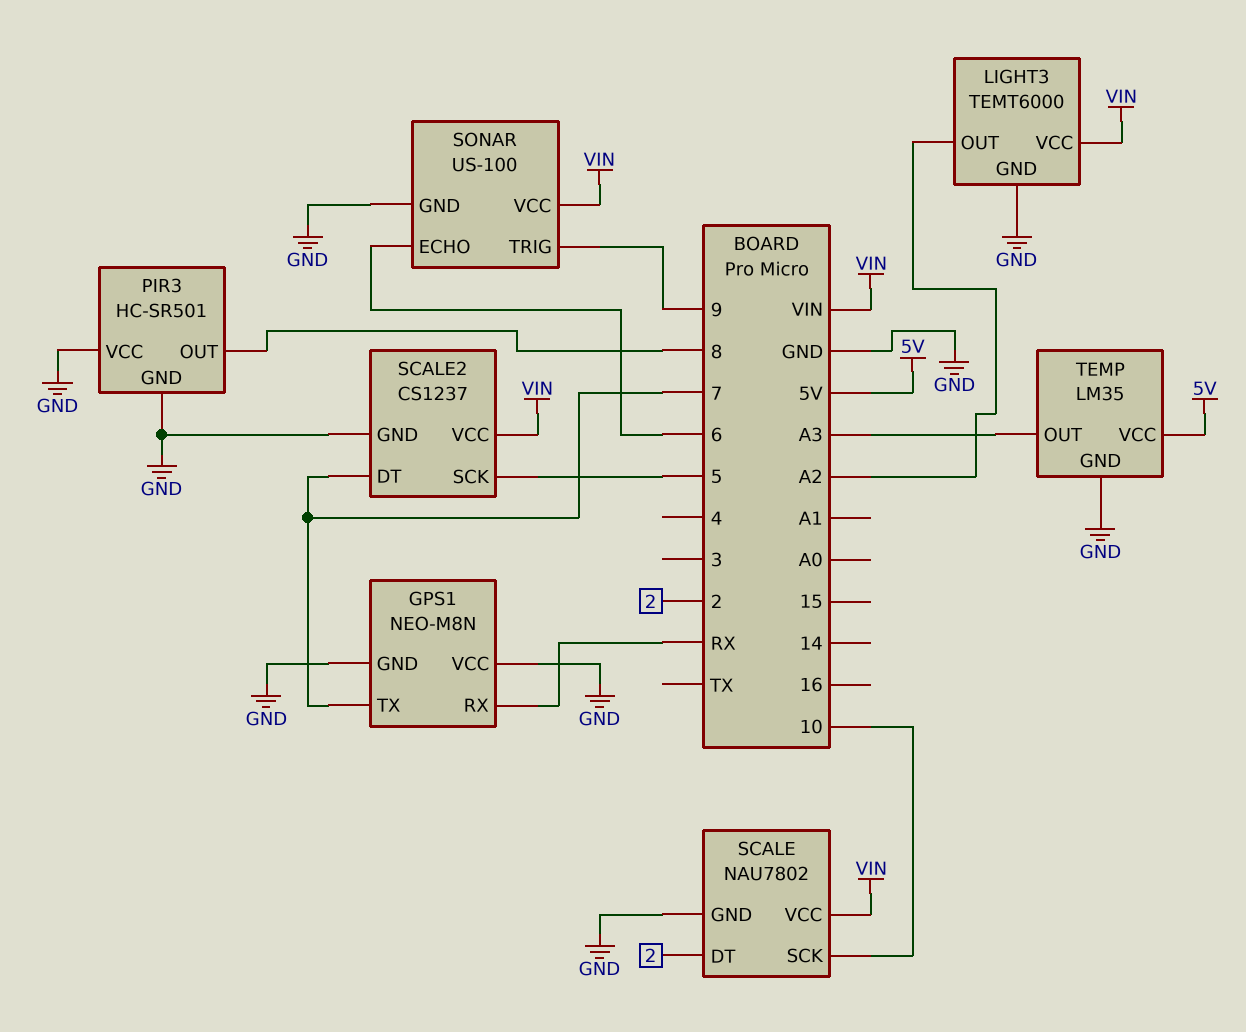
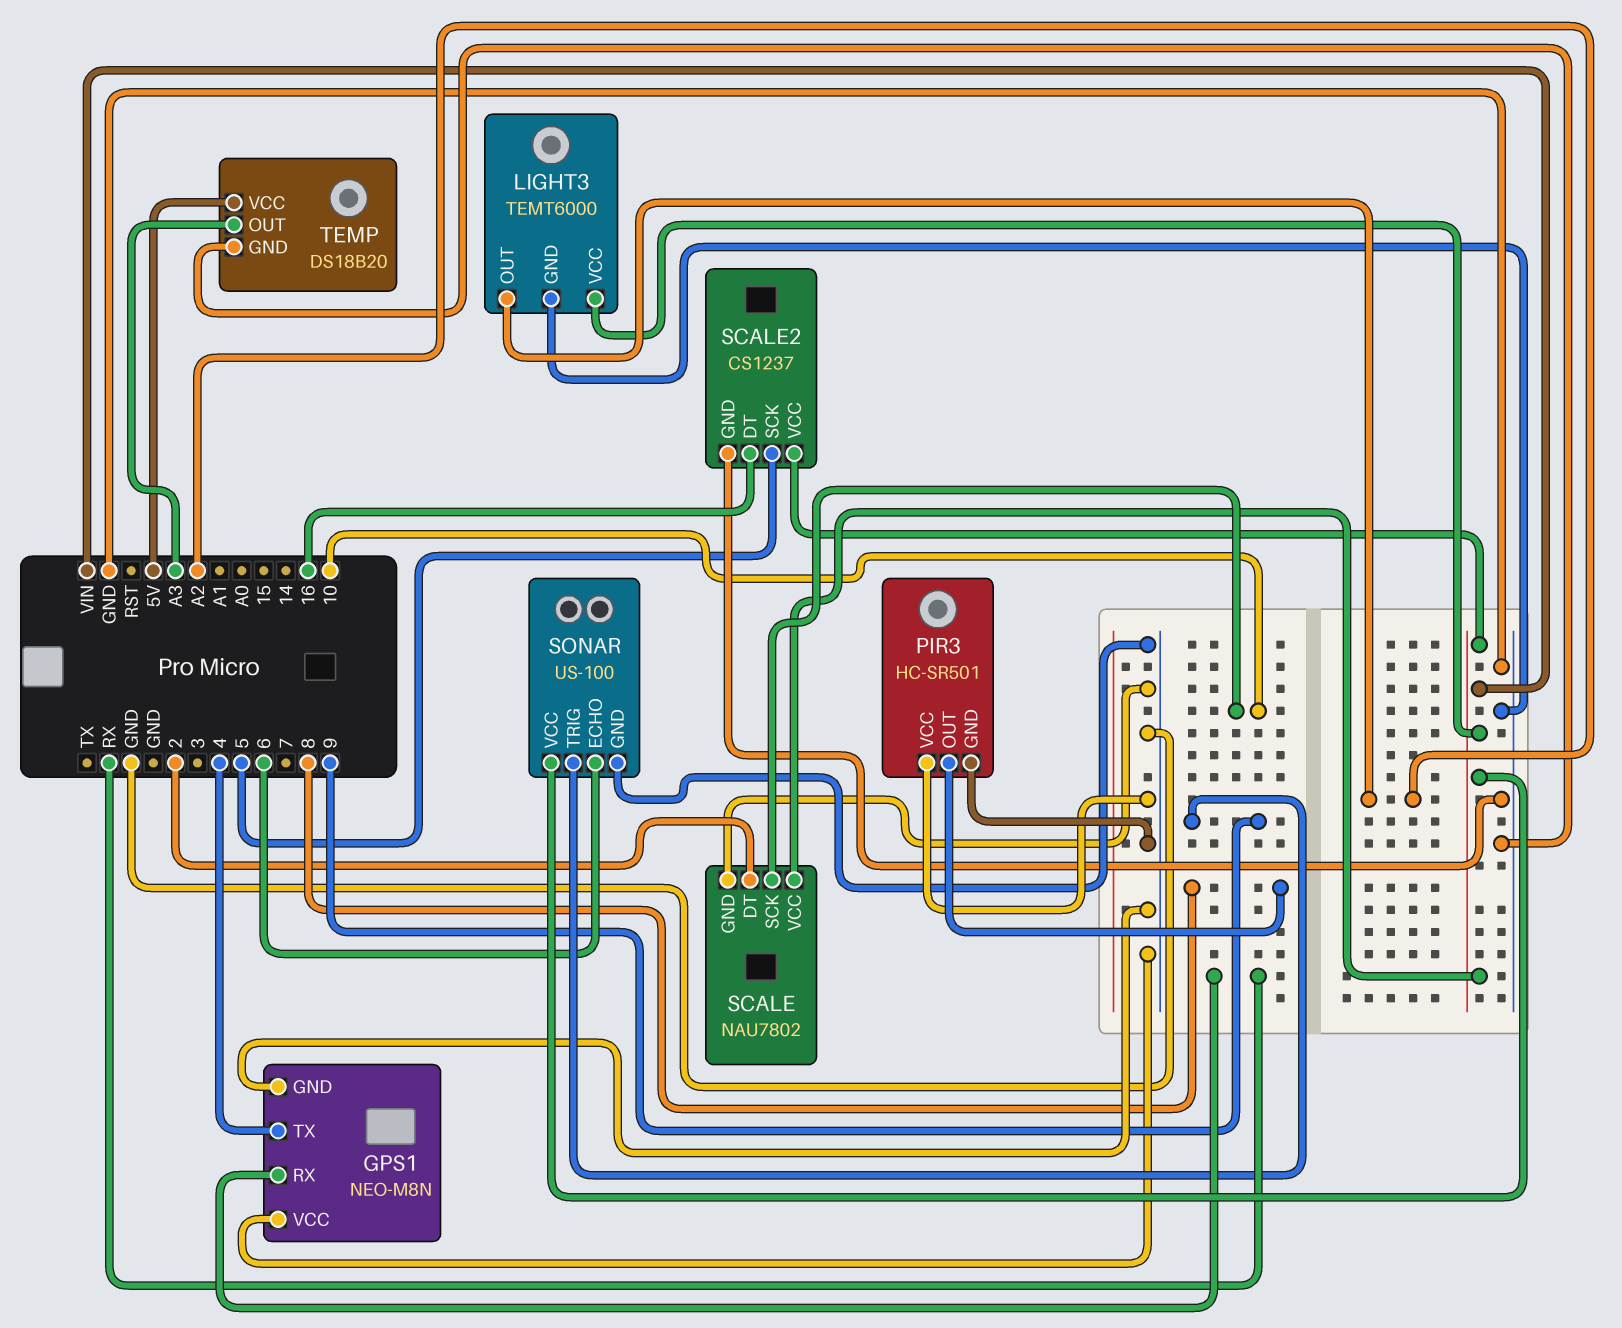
GPS1 pin TX: 7 -> 4
SCALE2 pin DT: 7 -> 16
TEMP: LM35 -> DS18B20

